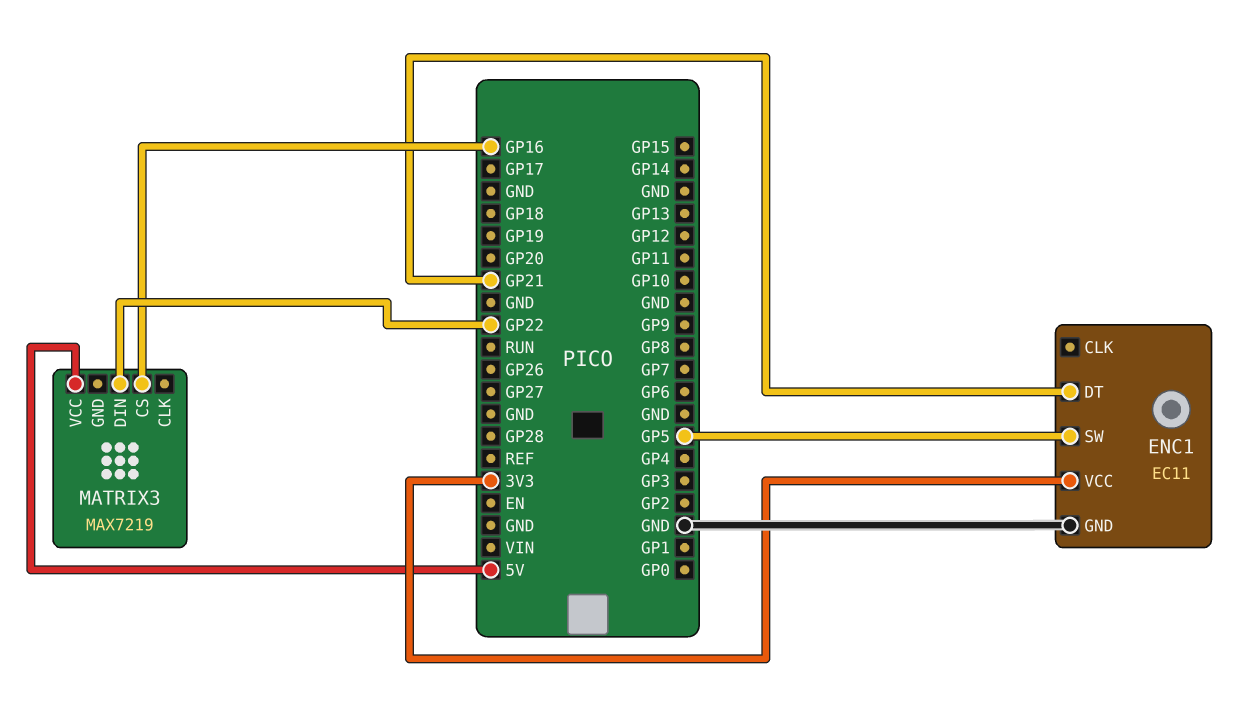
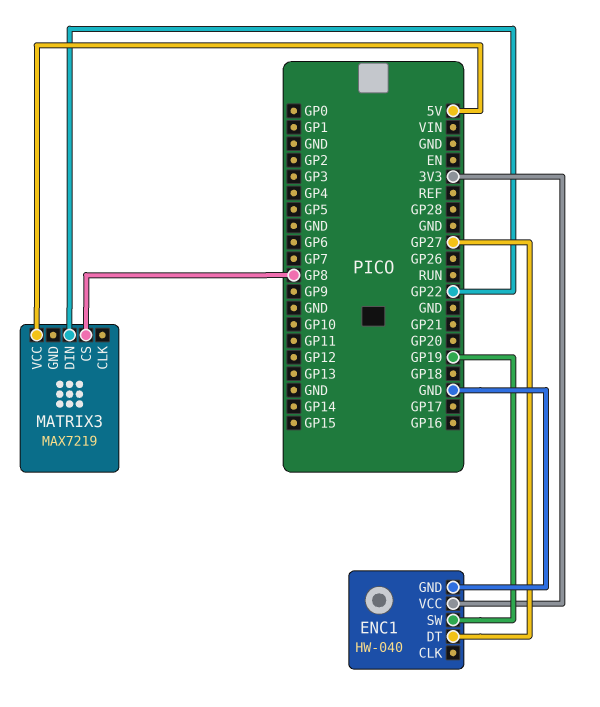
ENC1: EC11 -> HW-040
ENC1 pin DT: GP21 -> GP27
ENC1 pin SW: GP5 -> GP19
MATRIX3 pin CS: GP16 -> GP8

